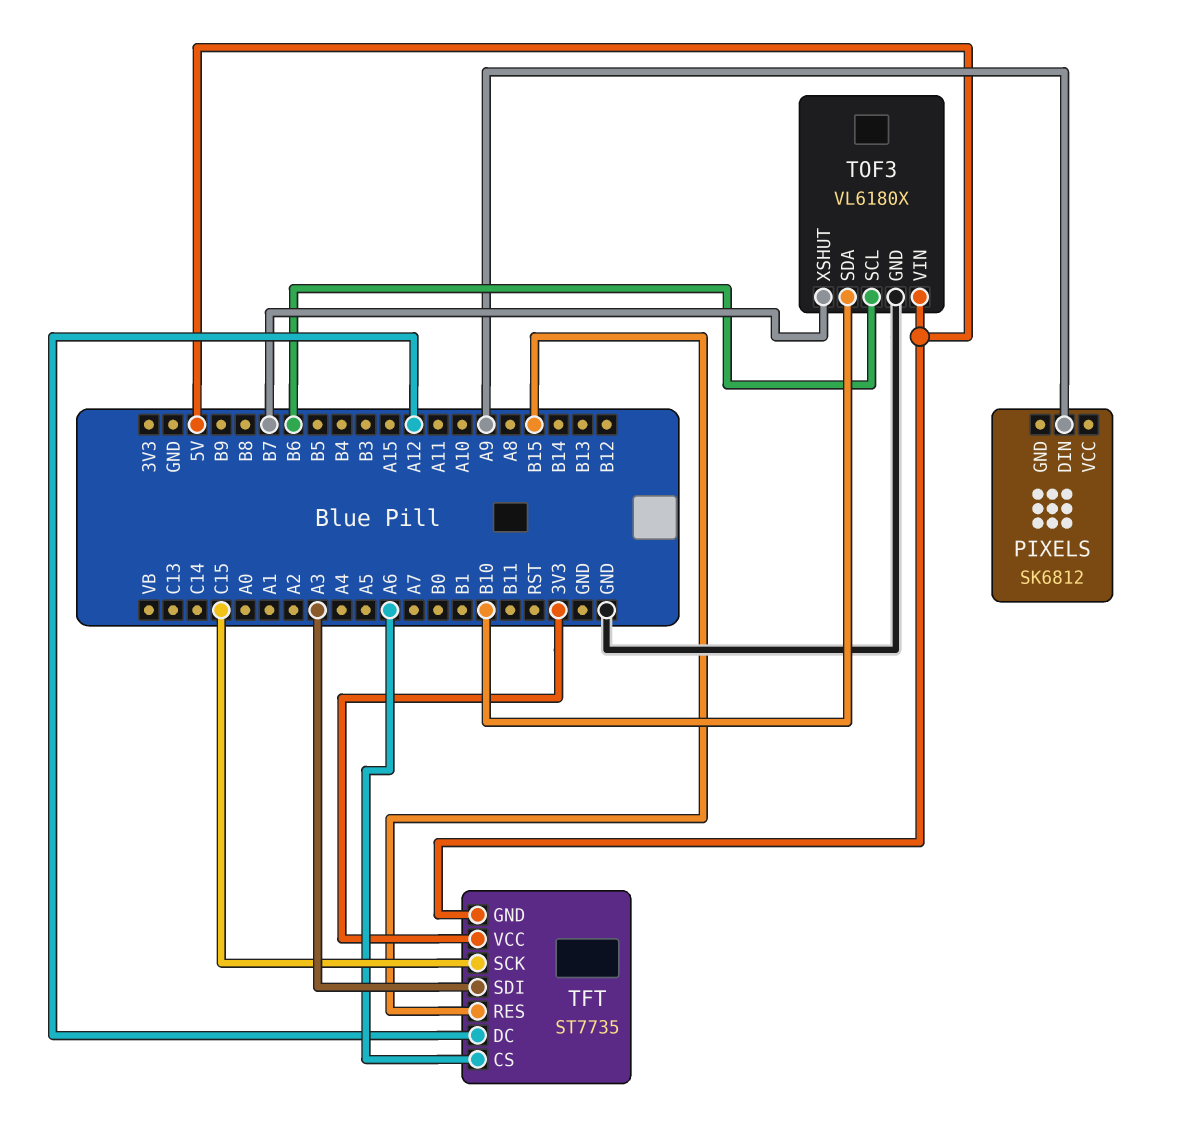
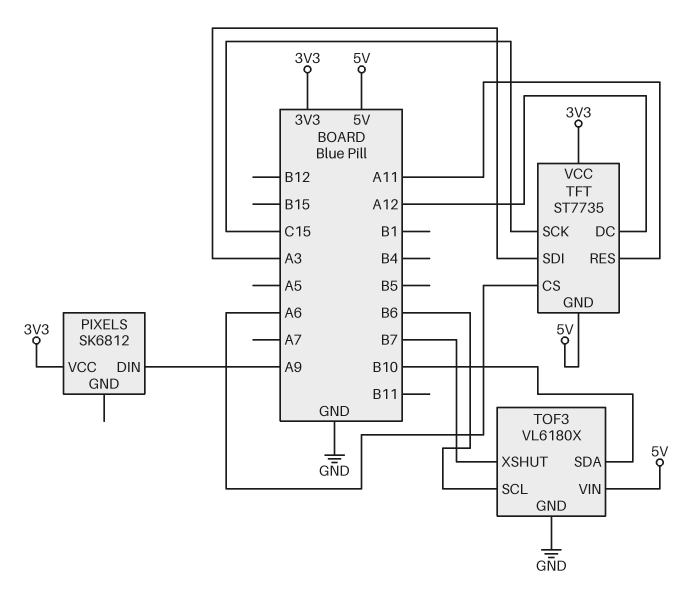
PIXELS pin VCC: none -> 3V3
TFT pin RES: B15 -> A11

